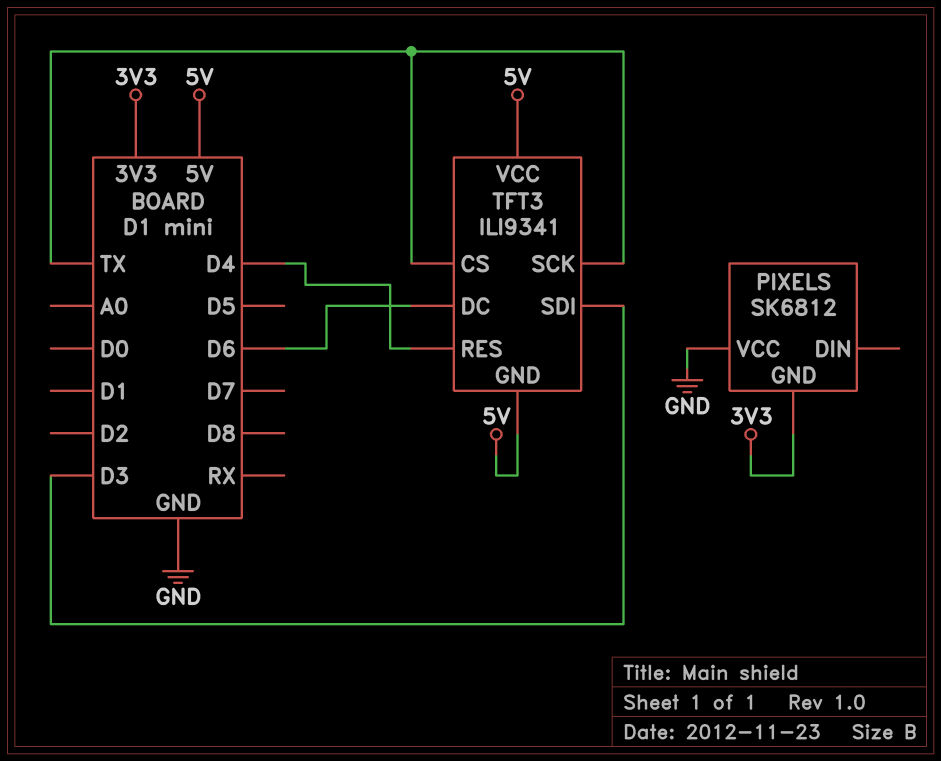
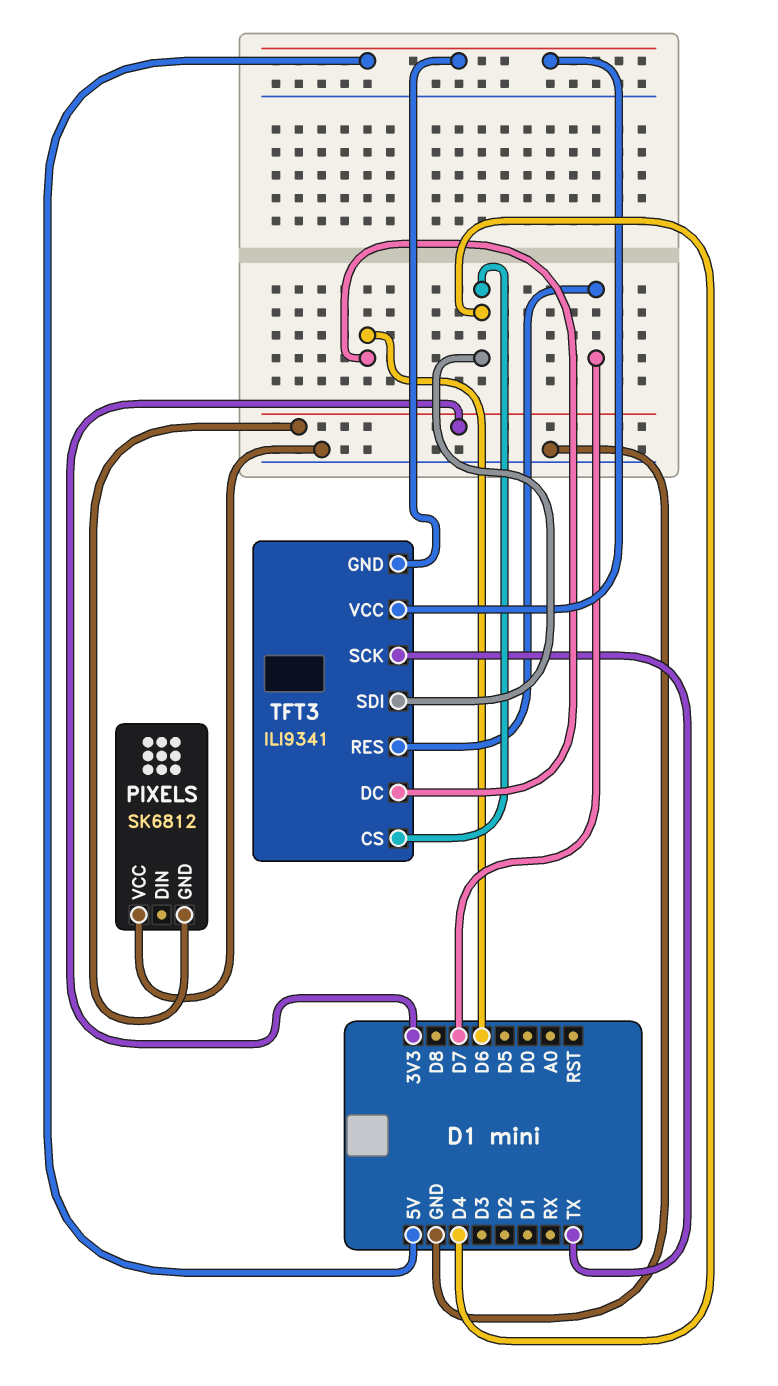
TFT3 pin CS: TX -> D4
TFT3 pin RES: D4 -> D7
TFT3 pin SDI: D3 -> D4

